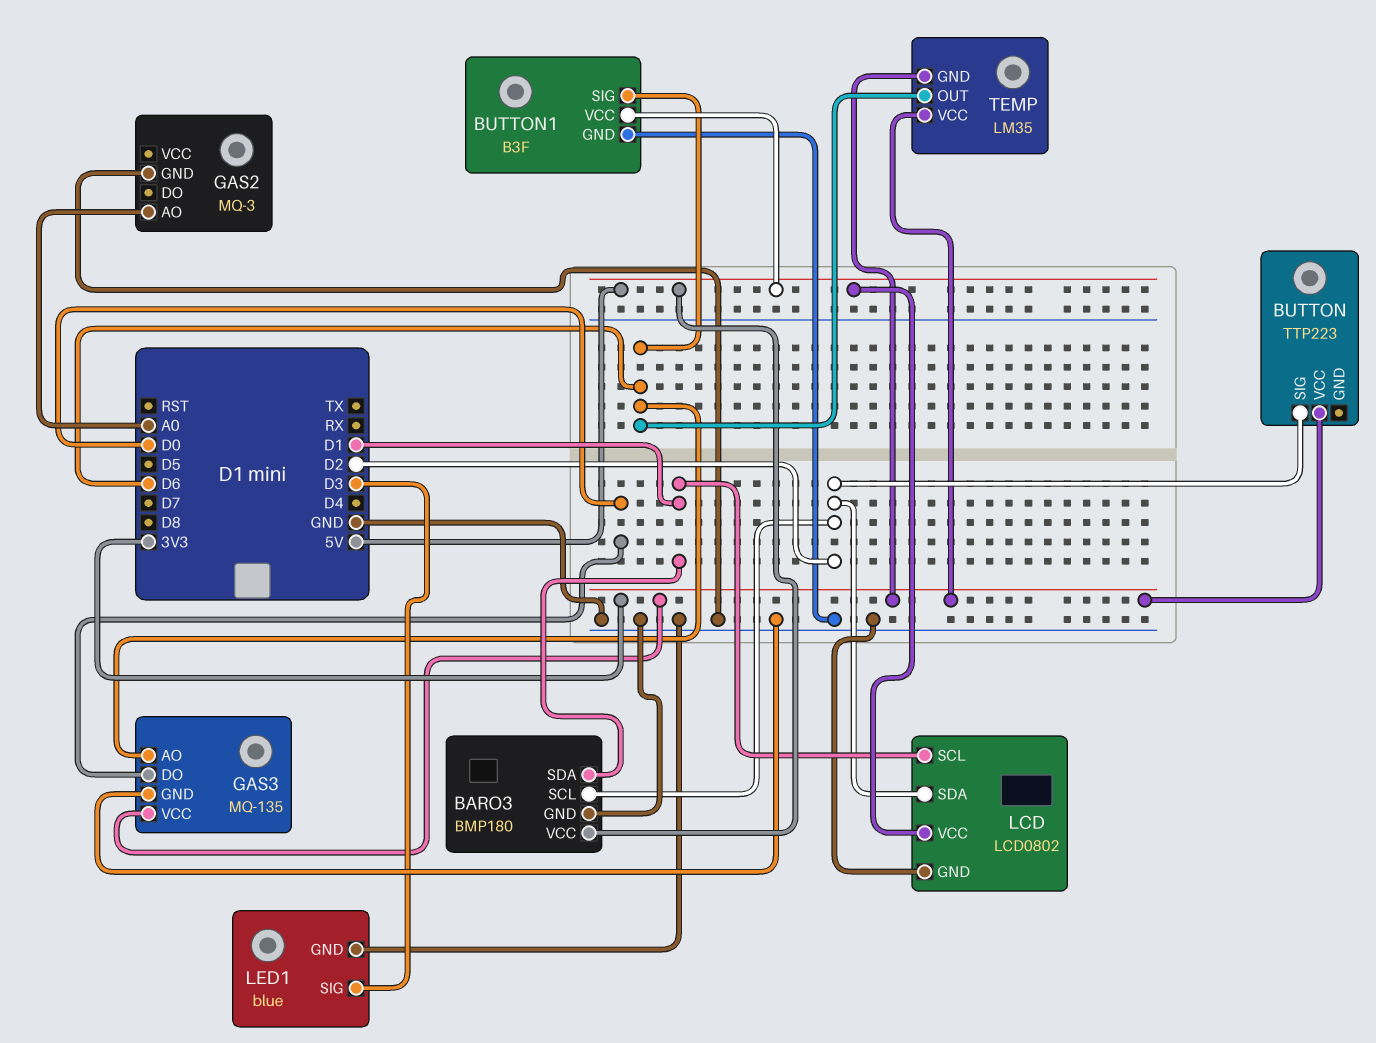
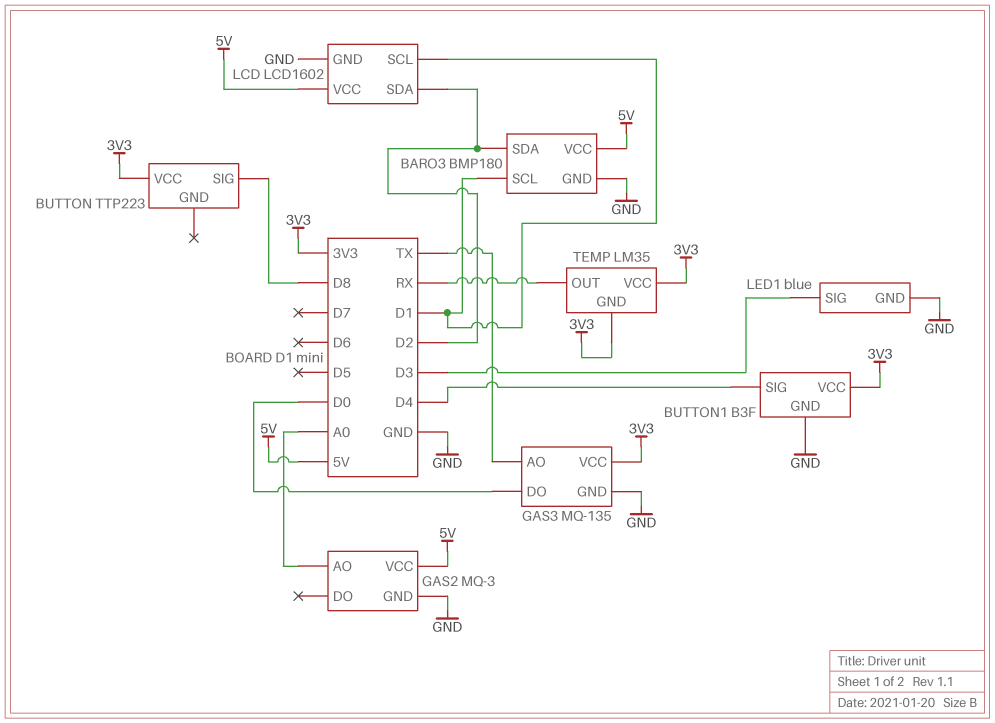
BARO3 pin SCL: D2 -> D1
BARO3 pin SDA: D1 -> D2
BUTTON pin SIG: D2 -> D8
BUTTON1 pin SIG: D6 -> D4
BUTTON1 pin VCC: 5V -> 3V3
GAS2 pin VCC: none -> 5V
GAS3 pin AO: D6 -> TX
LCD: LCD0802 -> LCD1602
TEMP pin OUT: D6 -> RX

